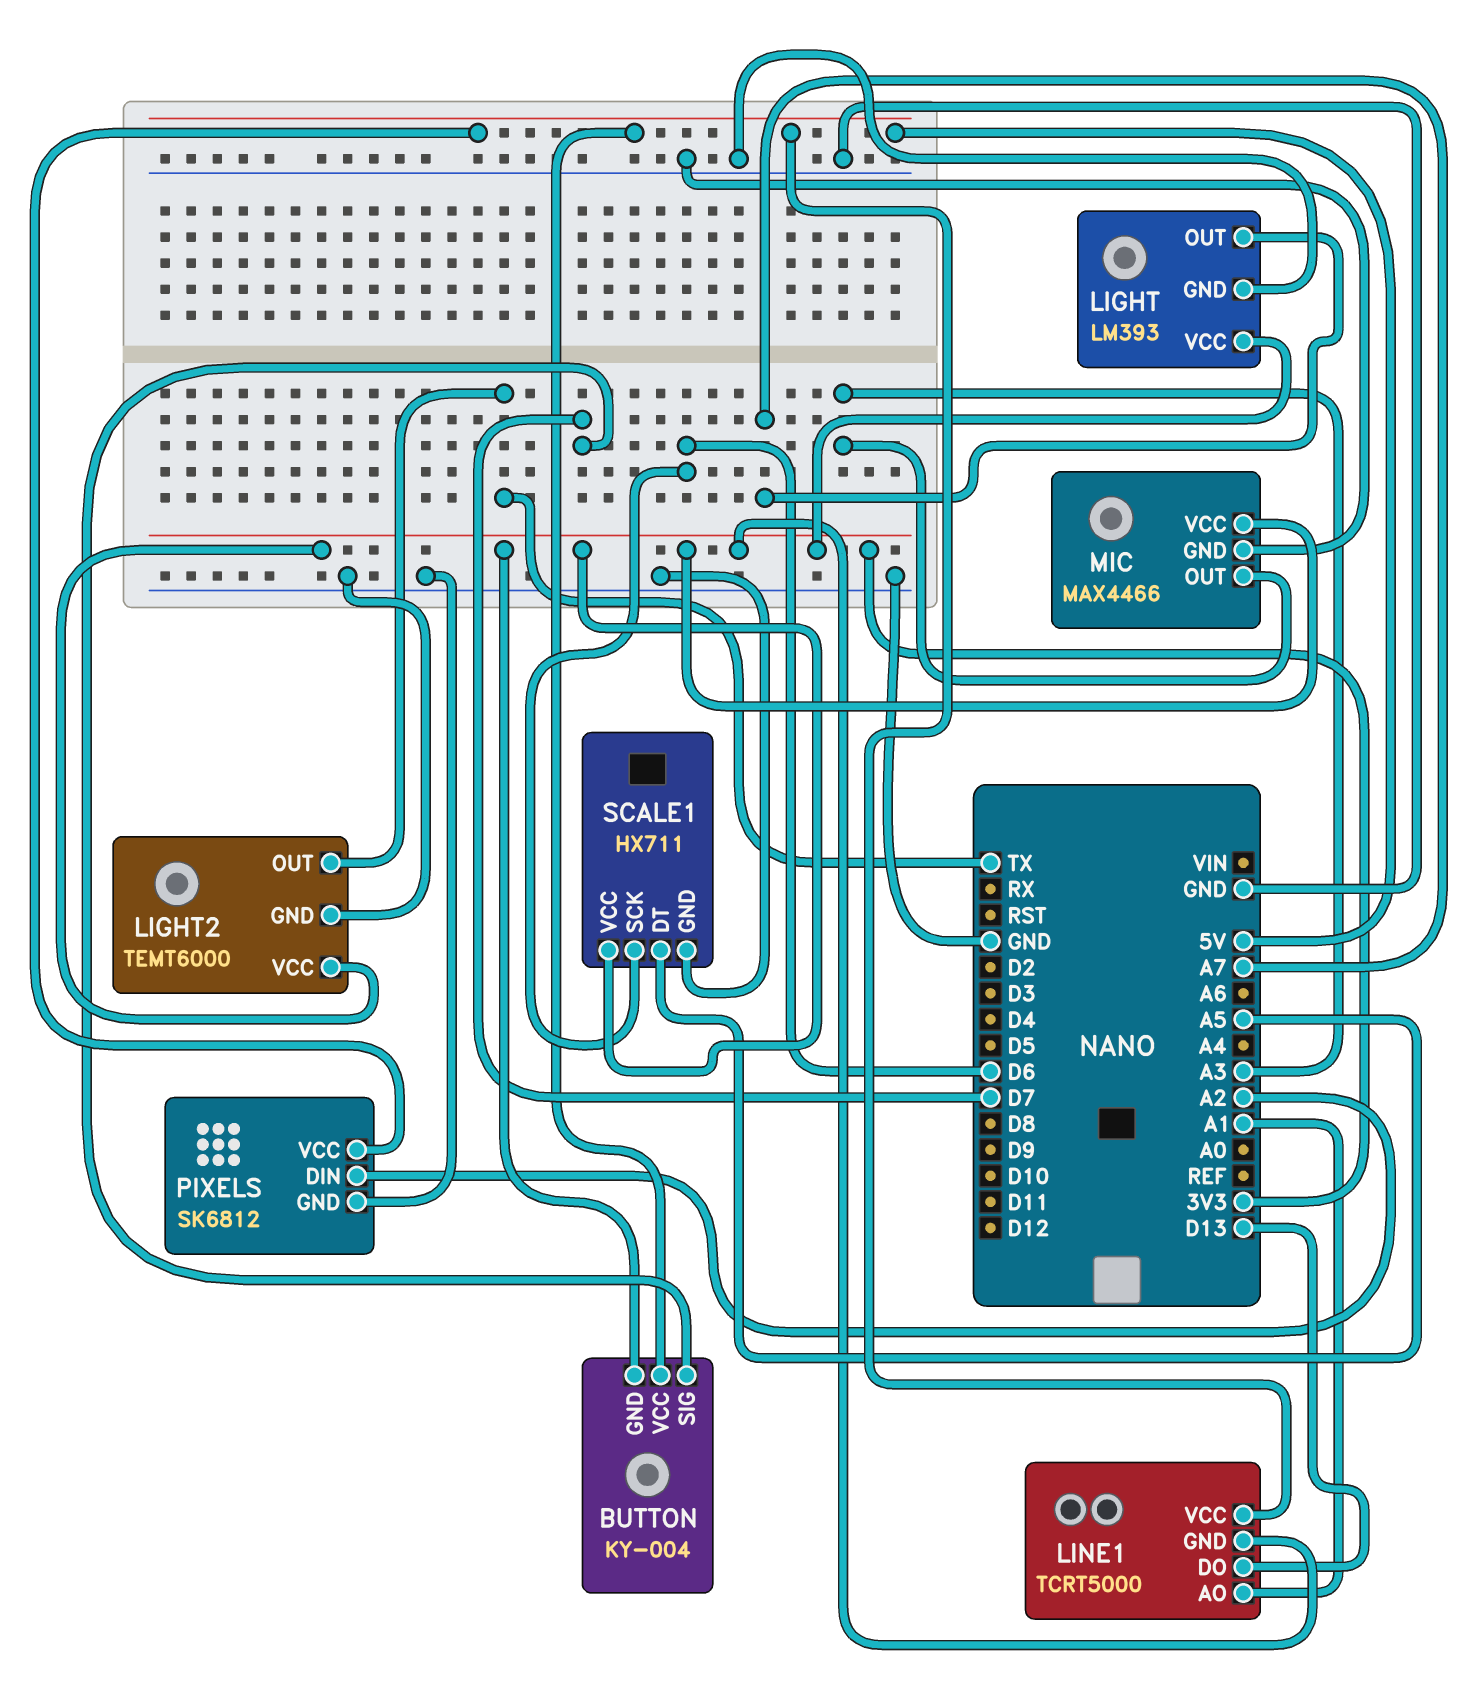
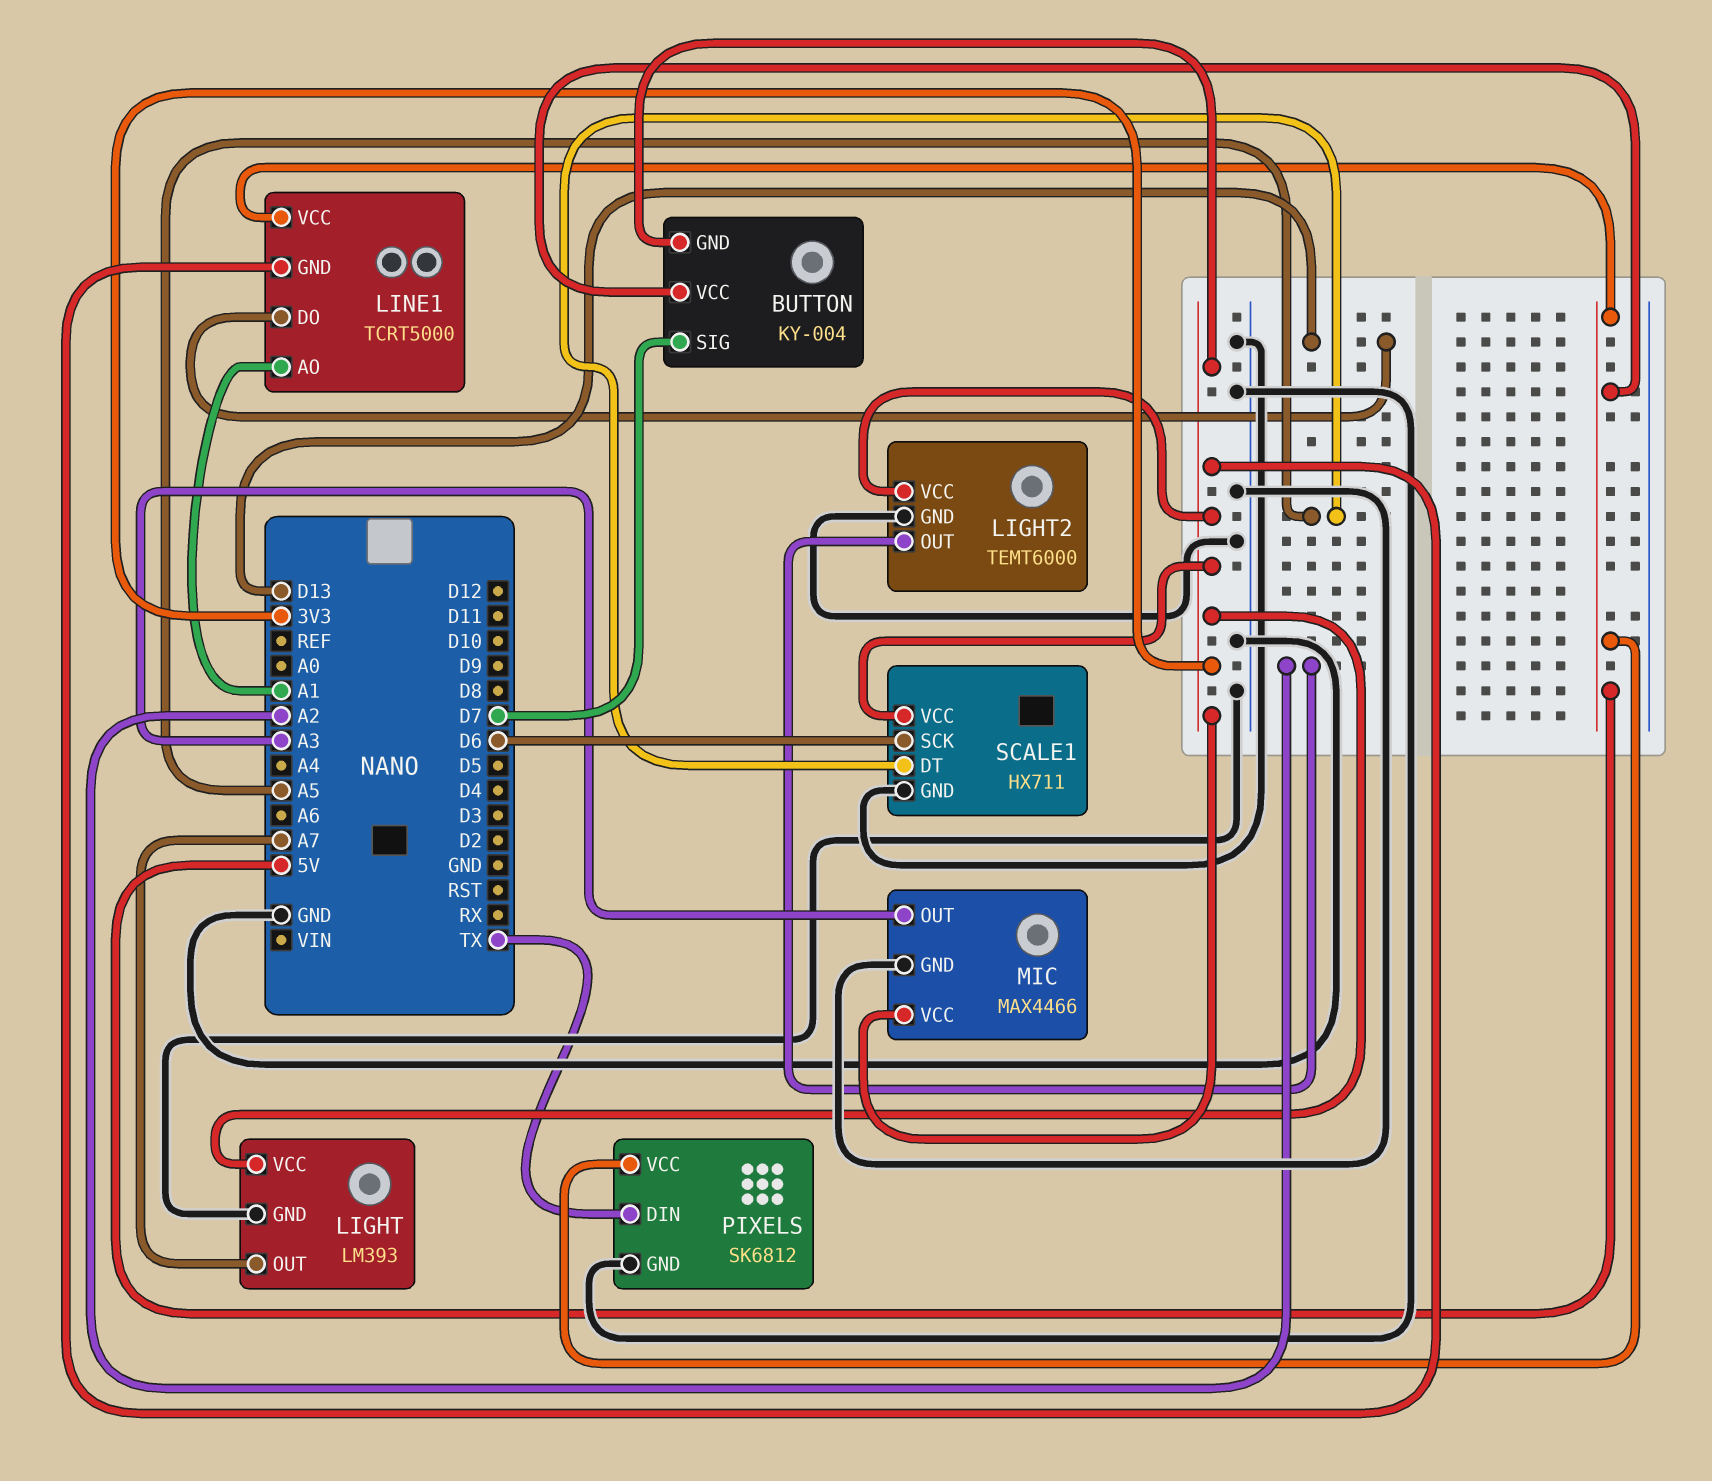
LIGHT2 pin OUT: TX -> A2
PIXELS pin DIN: A2 -> TX

